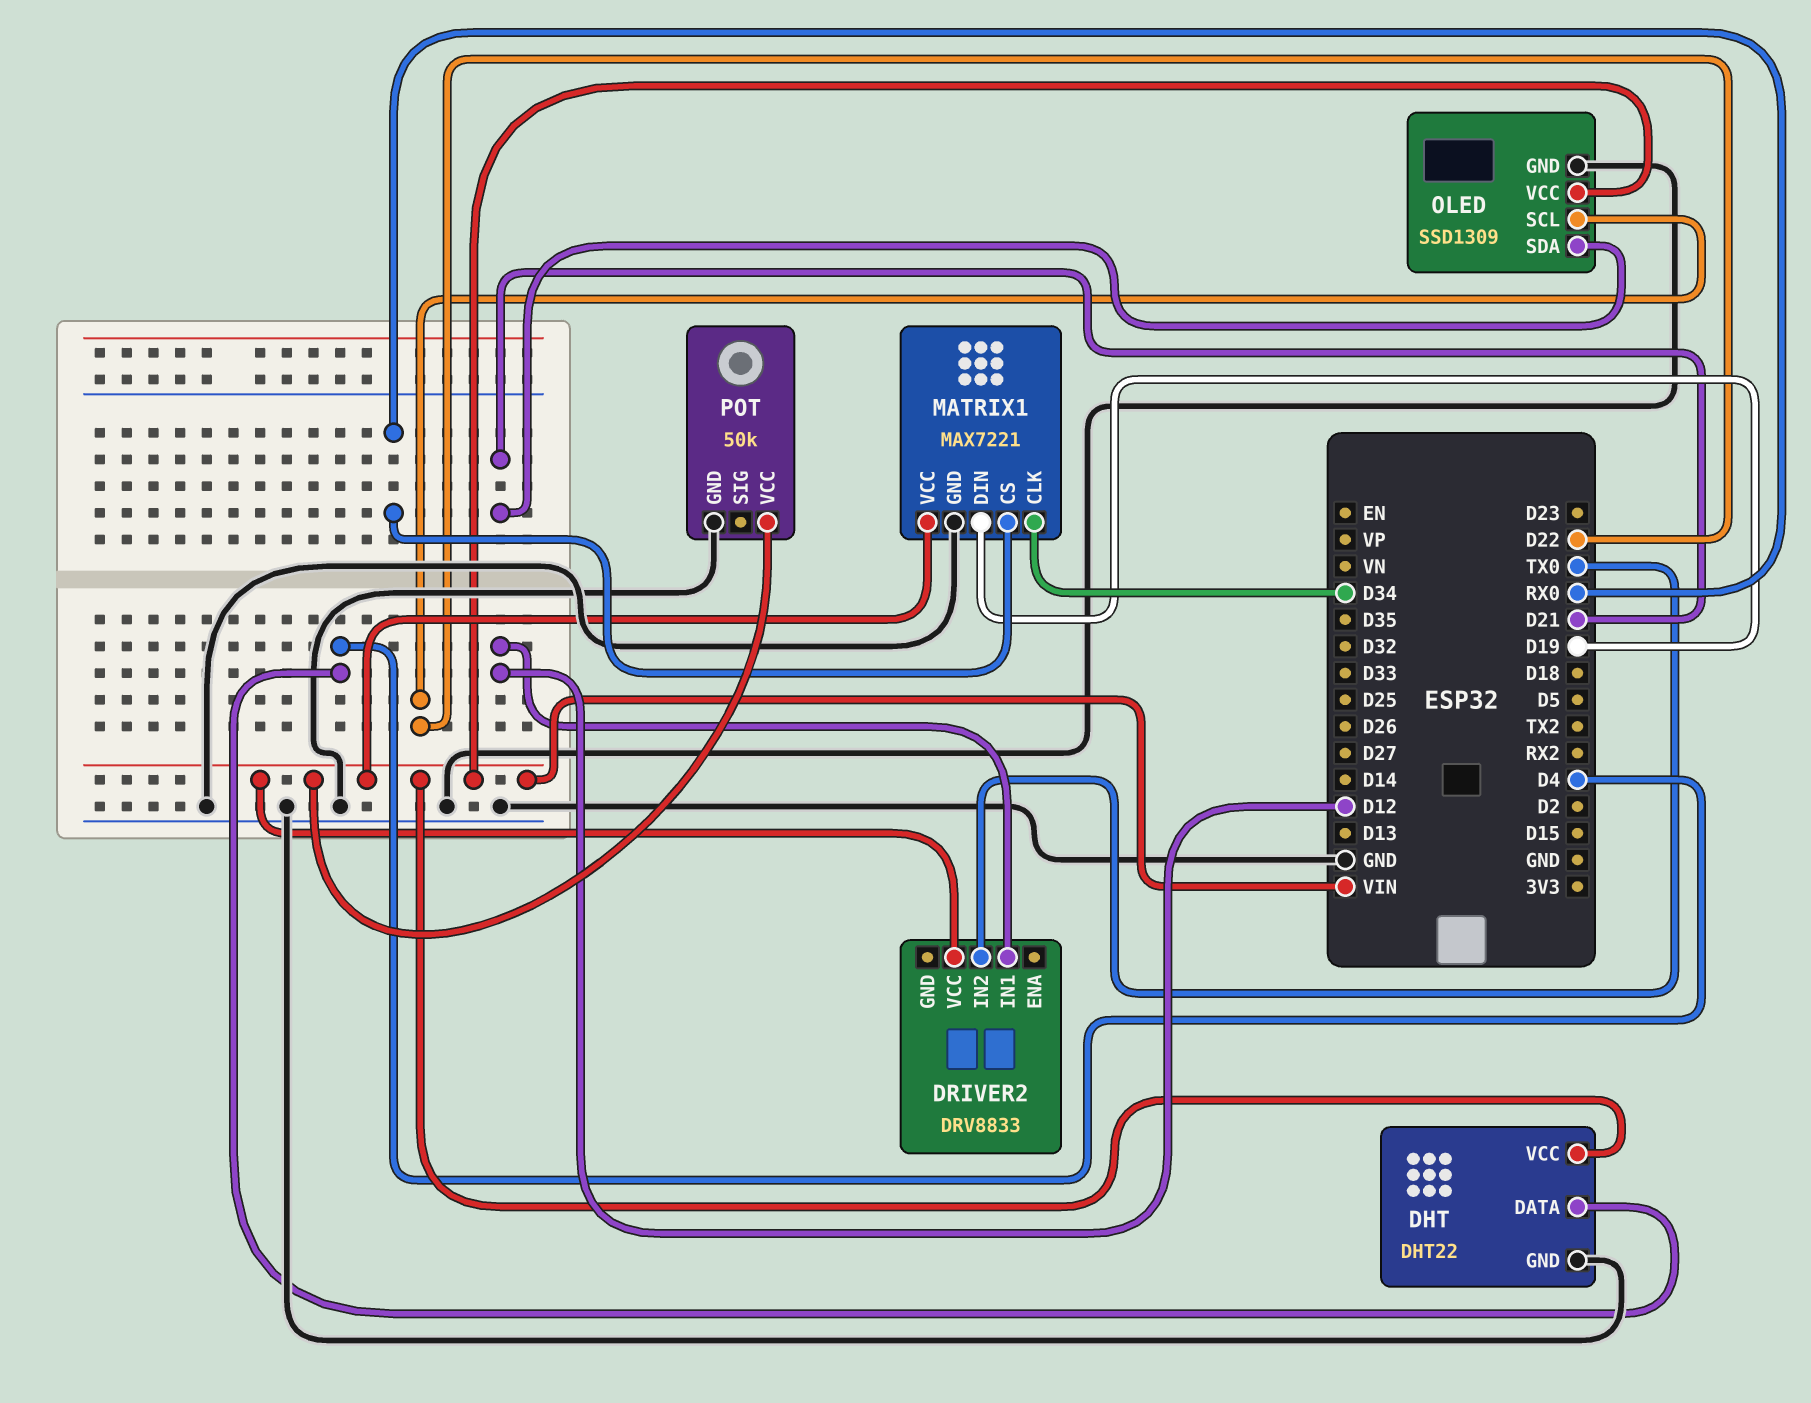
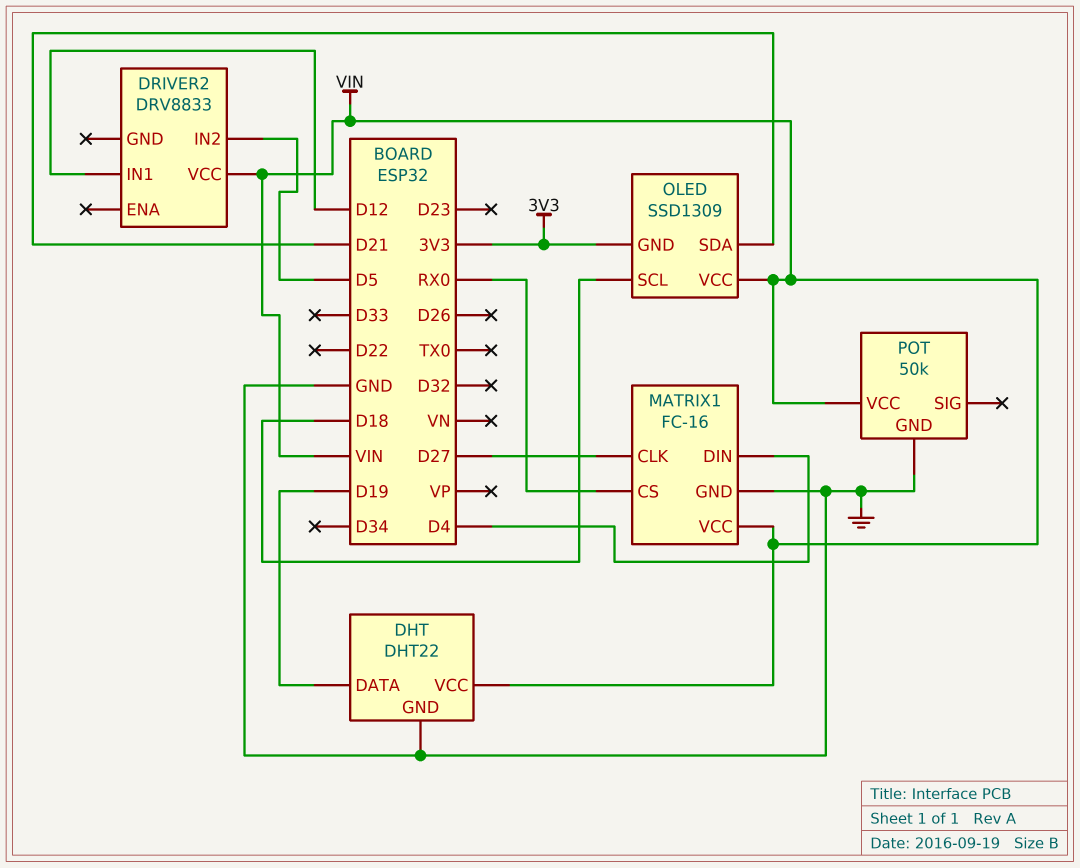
DHT pin DATA: D4 -> D19
DRIVER2 pin IN2: TX0 -> D5
MATRIX1: MAX7221 -> FC-16
MATRIX1 pin CLK: D34 -> D27
MATRIX1 pin DIN: D19 -> D4
OLED pin GND: GND -> 3V3
OLED pin SCL: D22 -> D18

